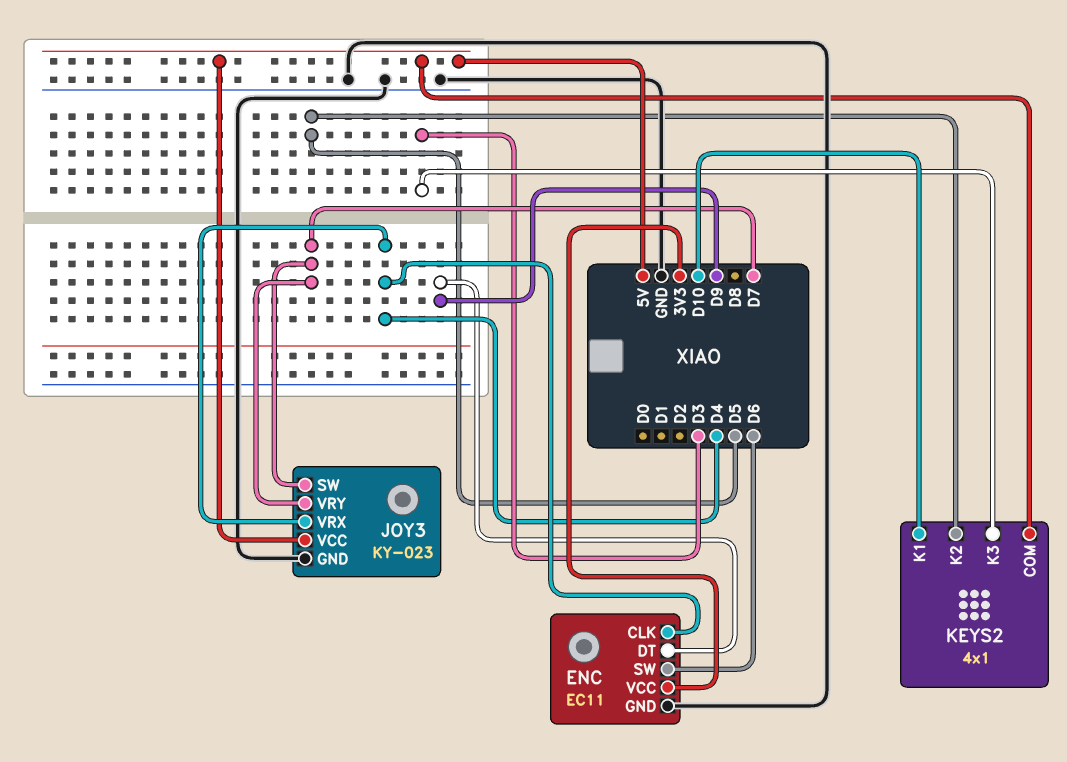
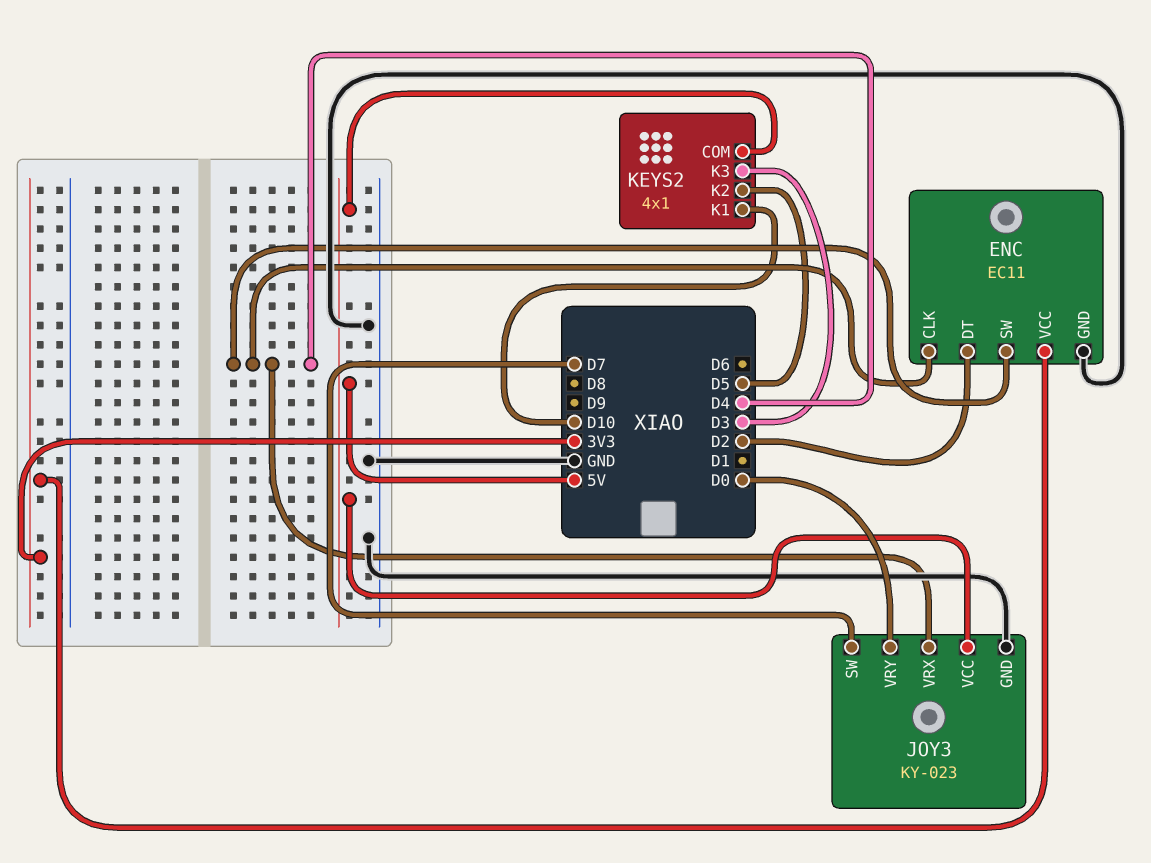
ENC pin DT: D9 -> D2
ENC pin SW: D6 -> D4
JOY3 pin VRY: D7 -> D0

